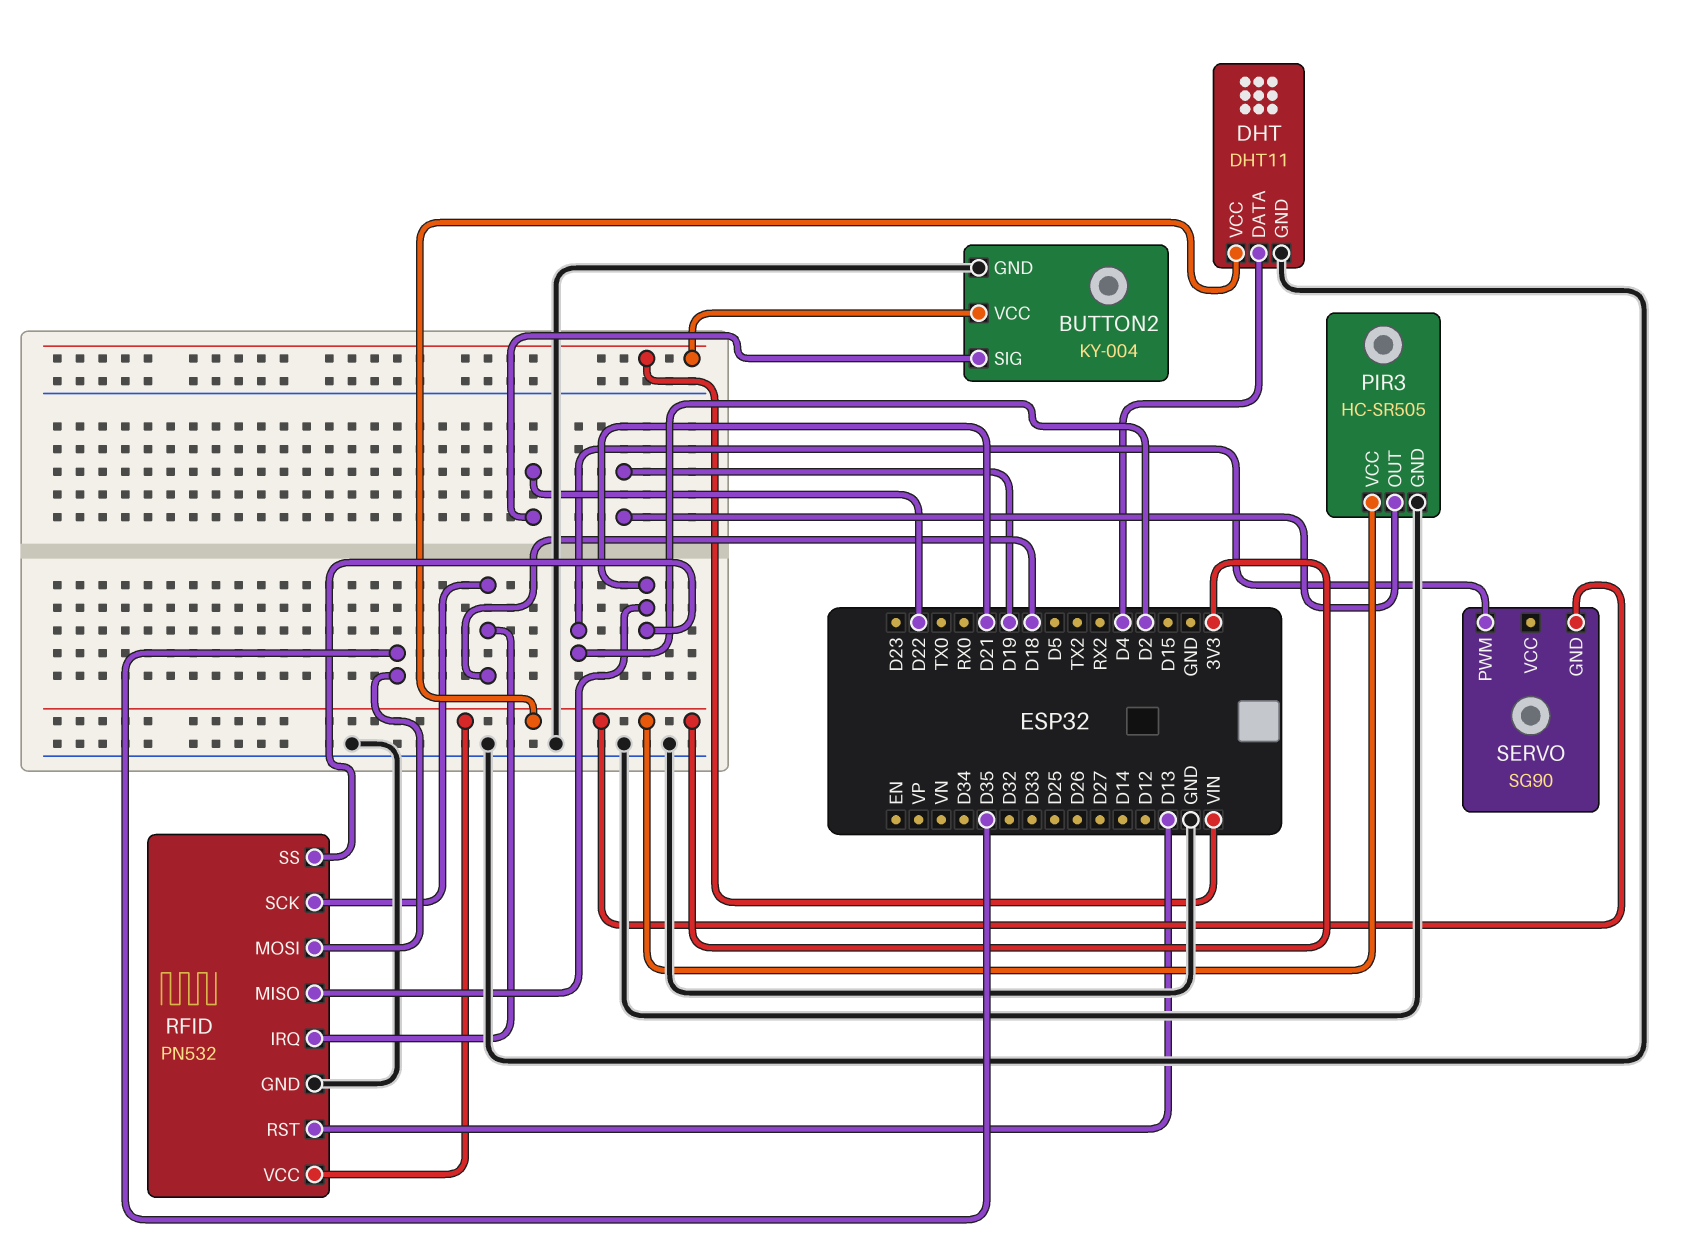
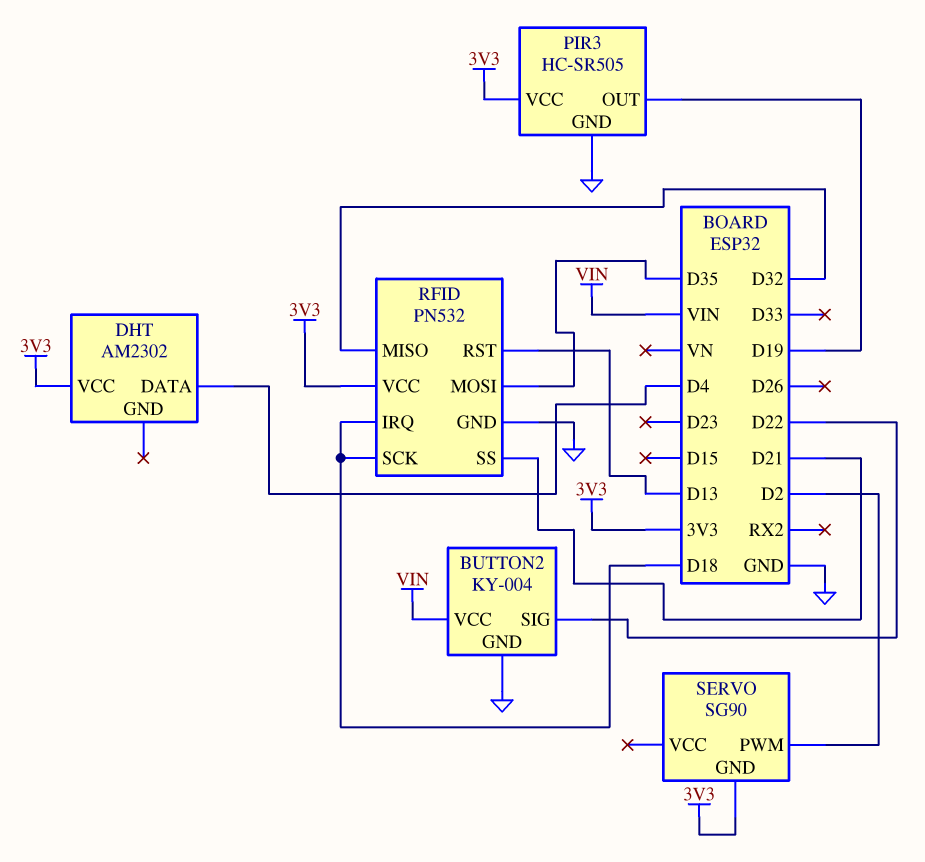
DHT: DHT11 -> AM2302
DHT pin GND: GND -> none
RFID pin MISO: D21 -> D32

